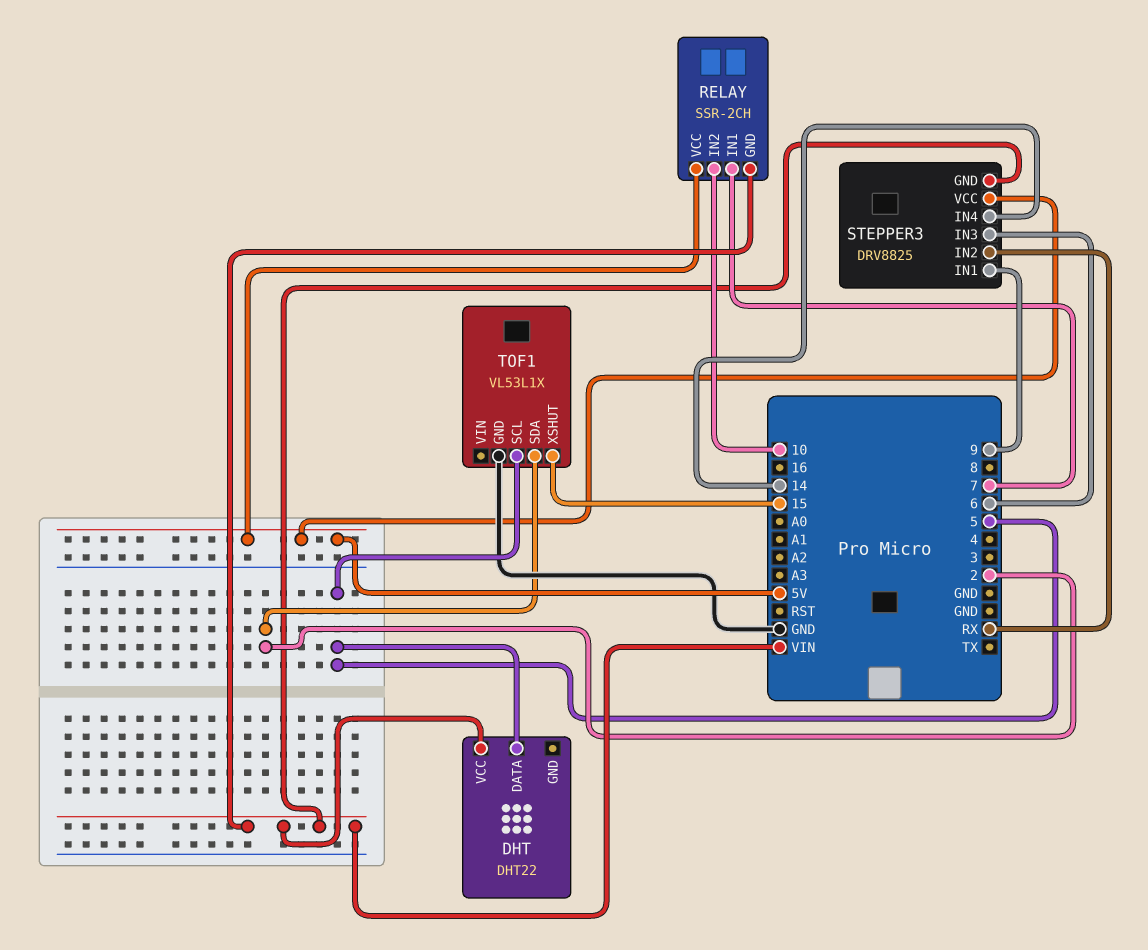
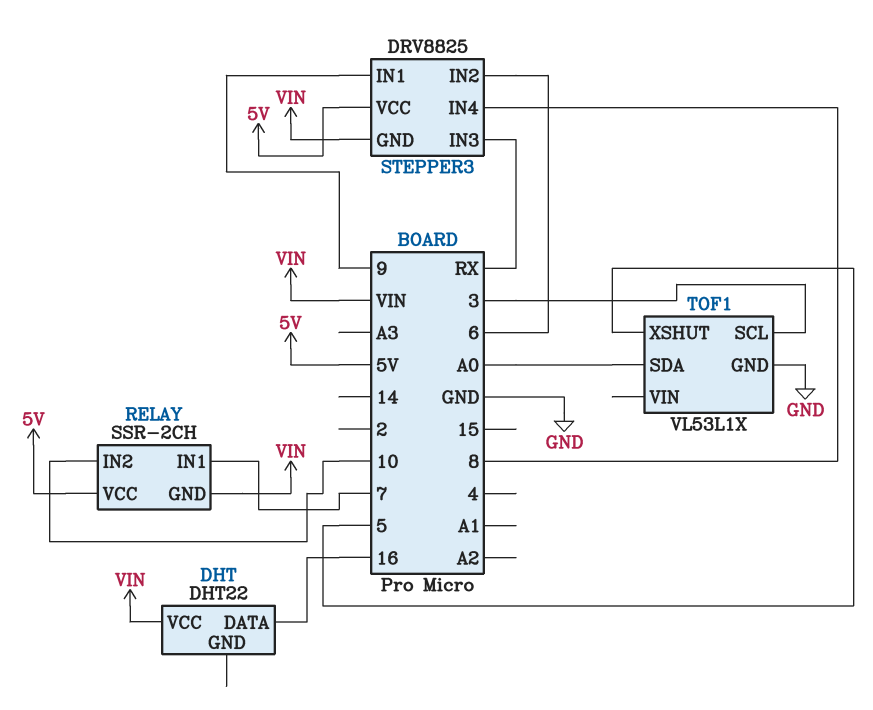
DHT pin DATA: 5 -> 16
STEPPER3 pin IN2: RX -> 6
STEPPER3 pin IN3: 6 -> RX
STEPPER3 pin IN4: 14 -> 8
TOF1 pin SCL: 5 -> 3
TOF1 pin SDA: 2 -> A0
TOF1 pin XSHUT: 15 -> 5

